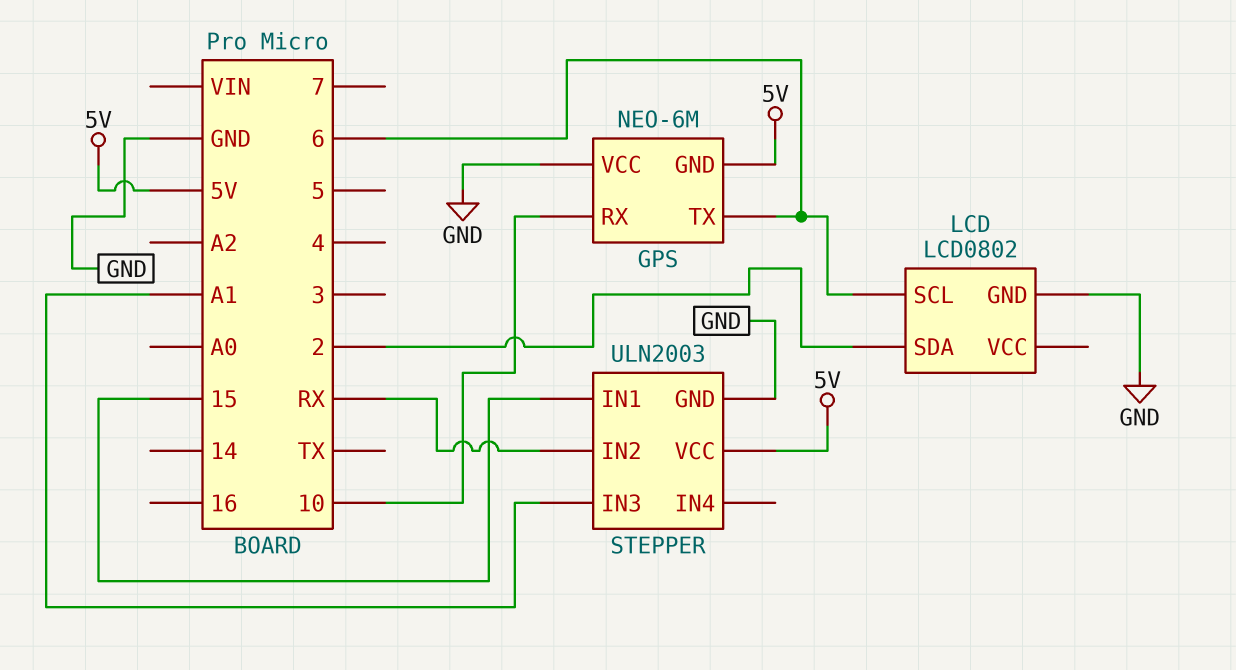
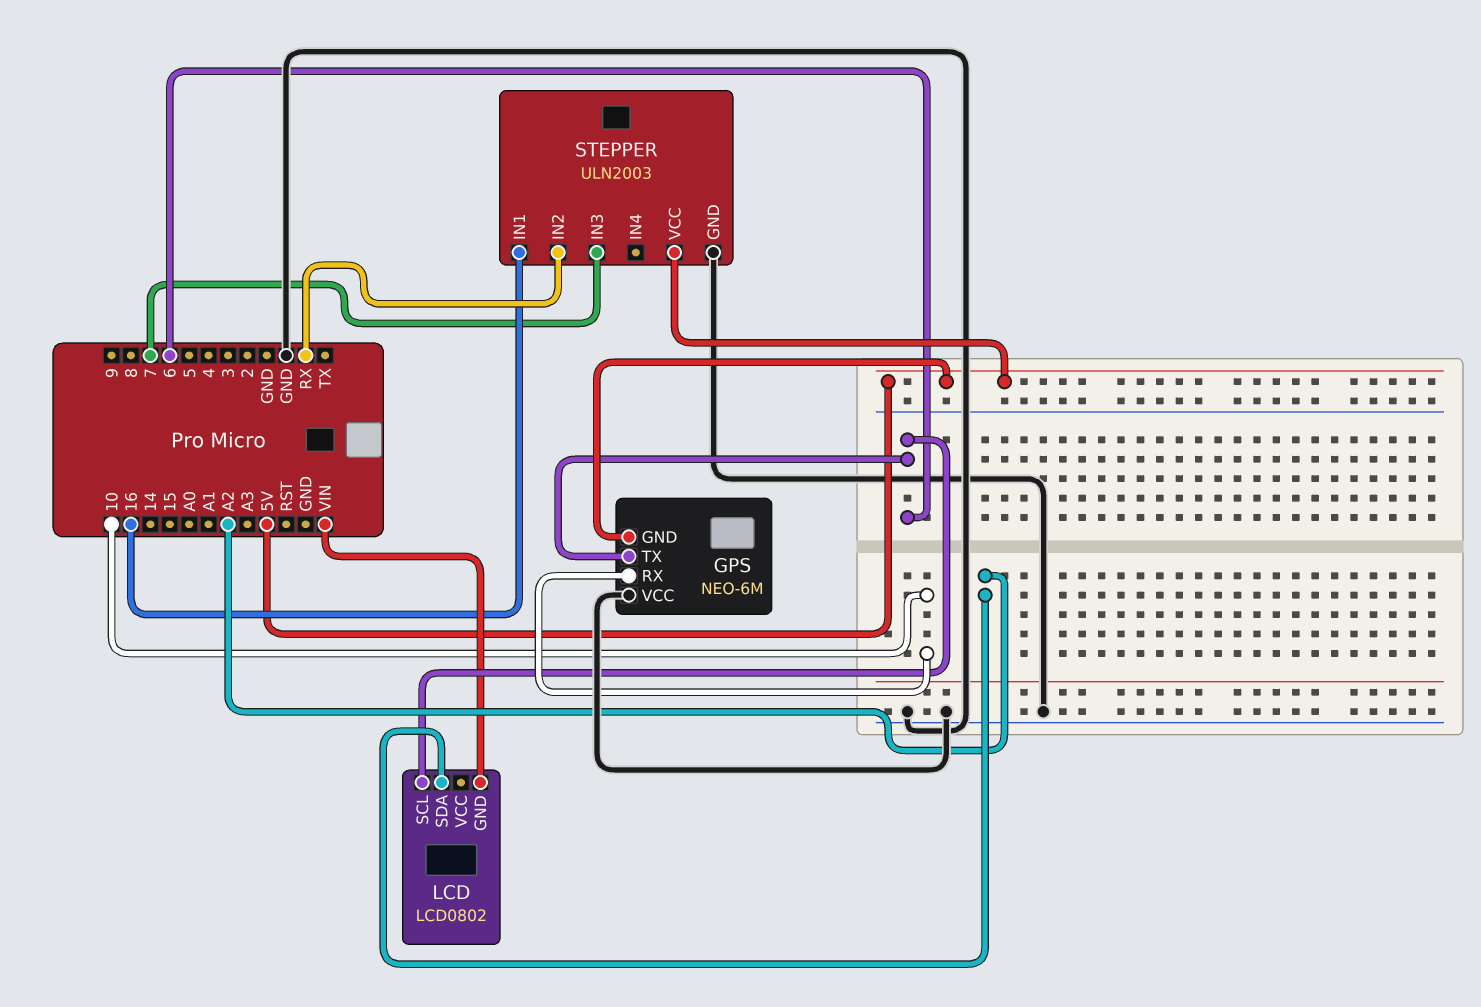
LCD pin GND: GND -> VIN
LCD pin SDA: 2 -> A2
STEPPER pin IN1: 15 -> 16
STEPPER pin IN3: A1 -> 7

